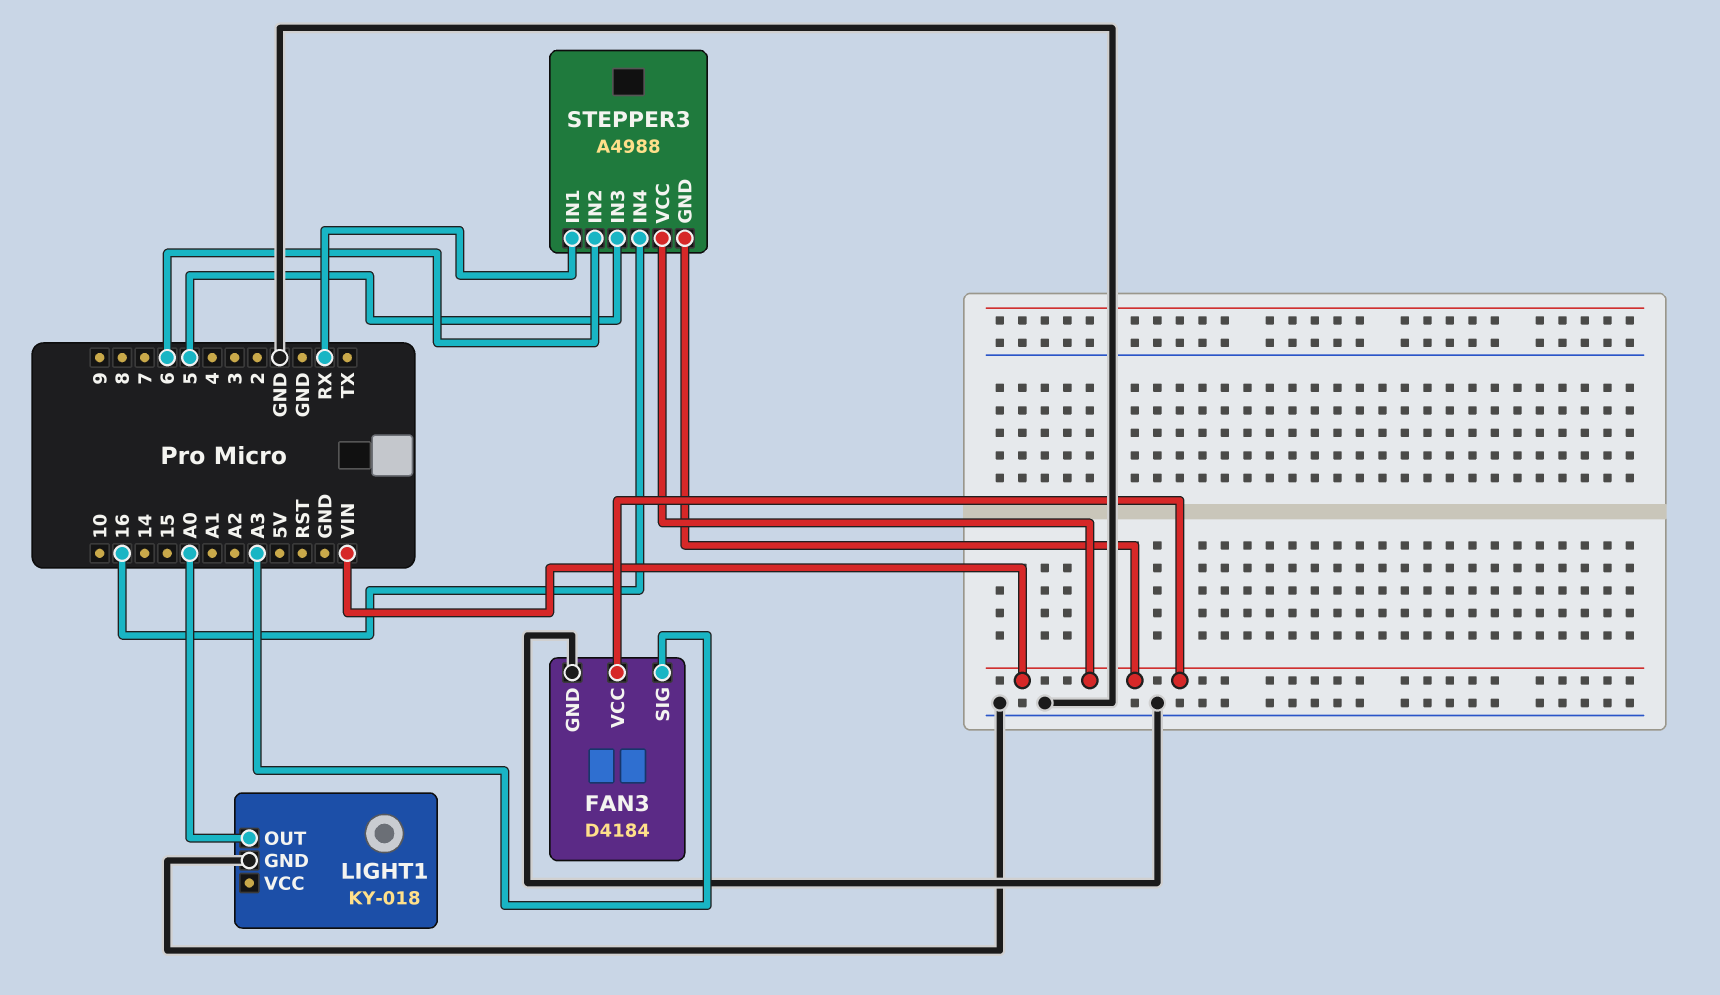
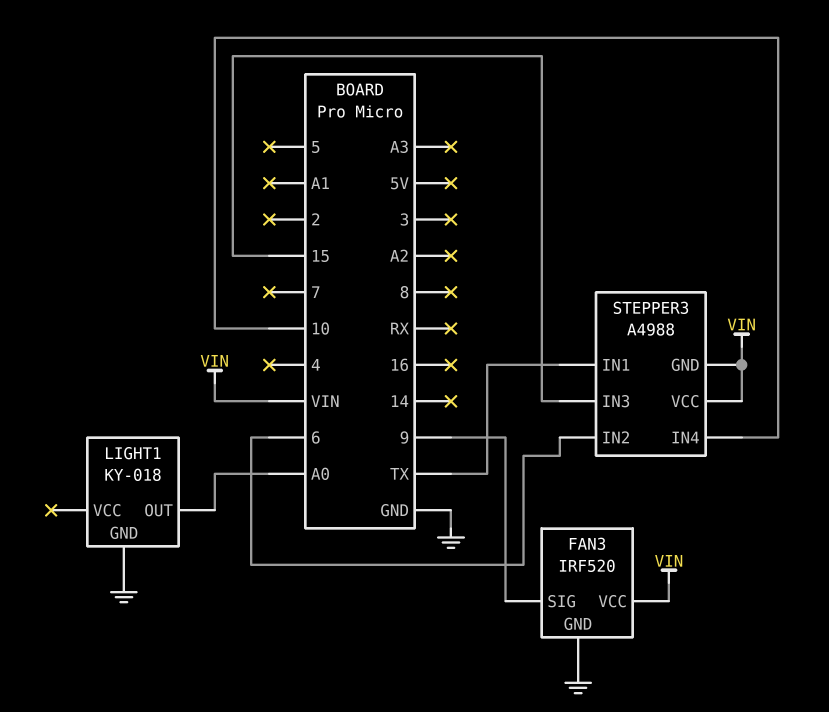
FAN3: D4184 -> IRF520
FAN3 pin SIG: A3 -> 9
STEPPER3 pin IN1: RX -> TX
STEPPER3 pin IN3: 5 -> 15
STEPPER3 pin IN4: 16 -> 10

